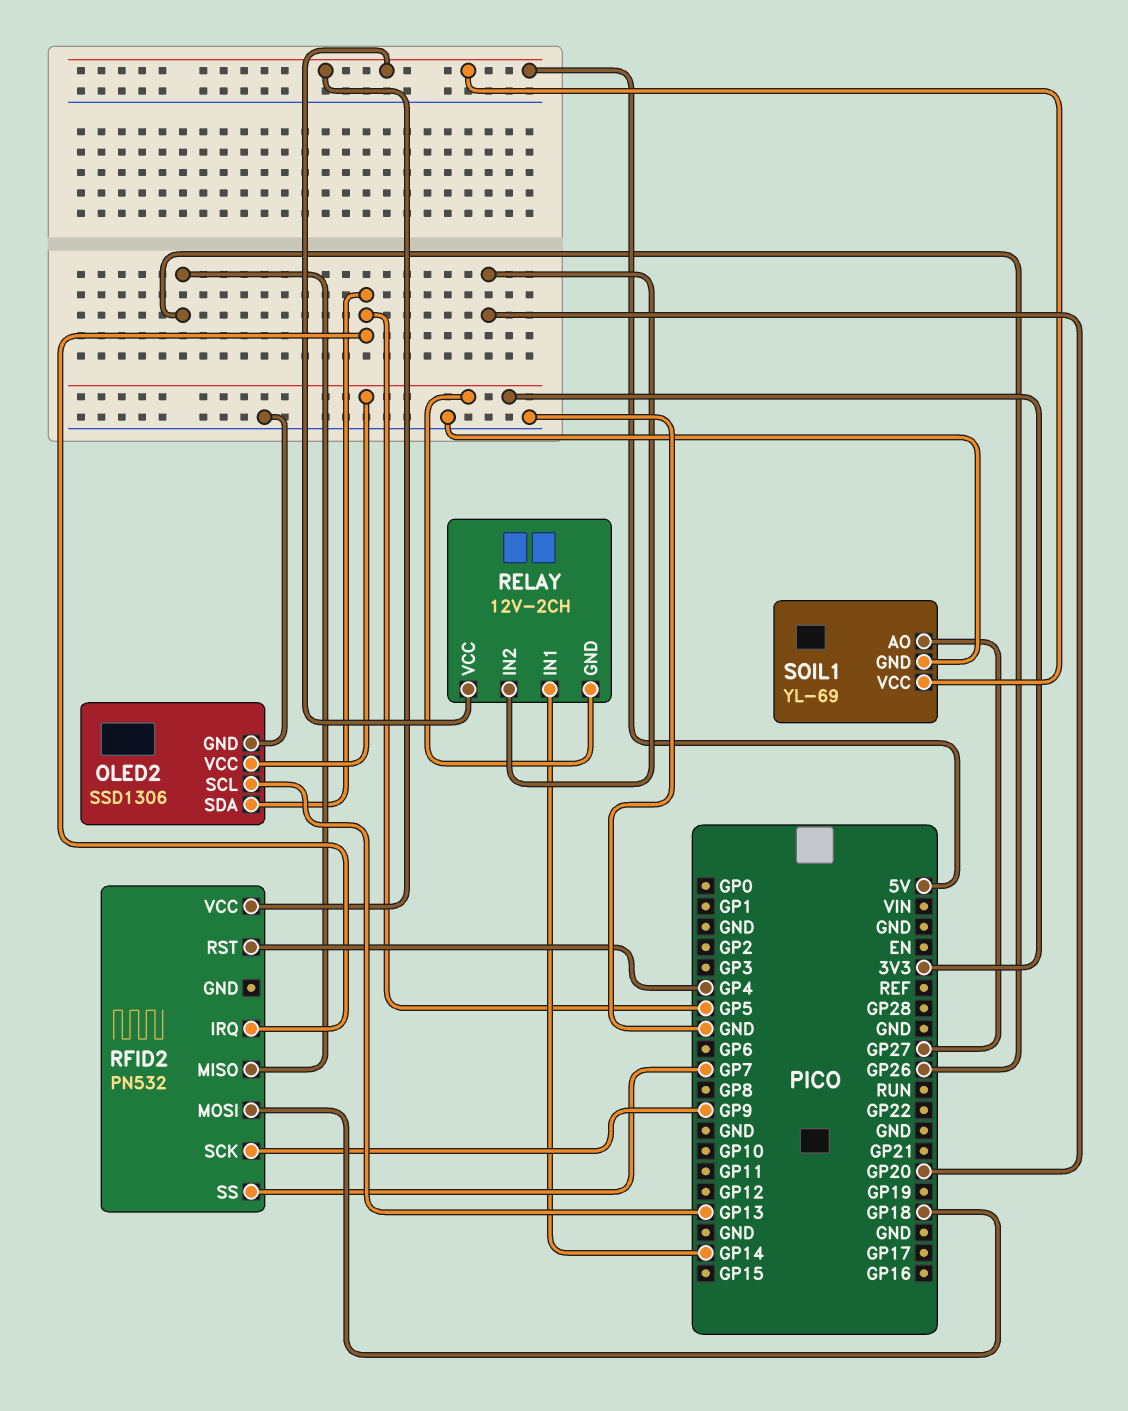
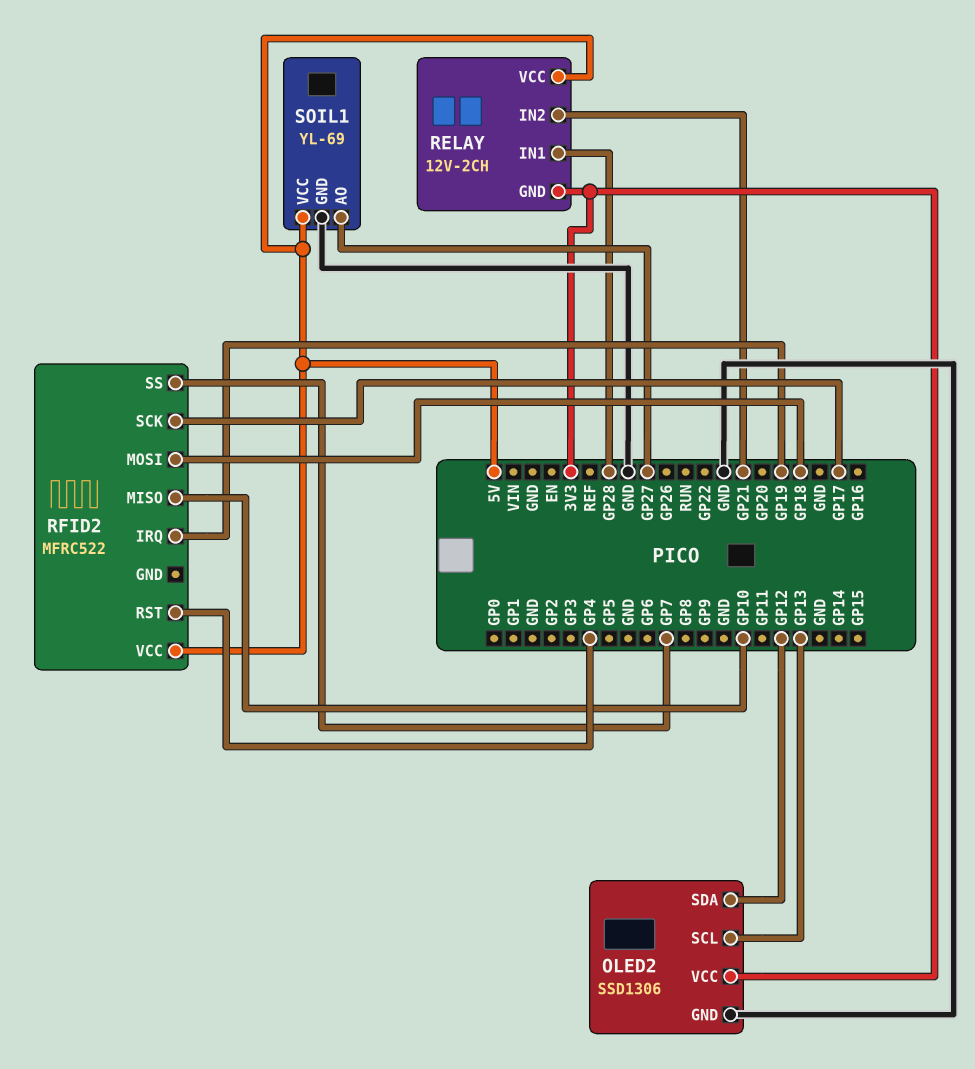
OLED2 pin SDA: GP5 -> GP12
RELAY pin IN1: GP14 -> GP28
RELAY pin IN2: GP20 -> GP21
RFID2: PN532 -> MFRC522
RFID2 pin IRQ: GP5 -> GP19
RFID2 pin MISO: GP26 -> GP10
RFID2 pin SCK: GP9 -> GP17

